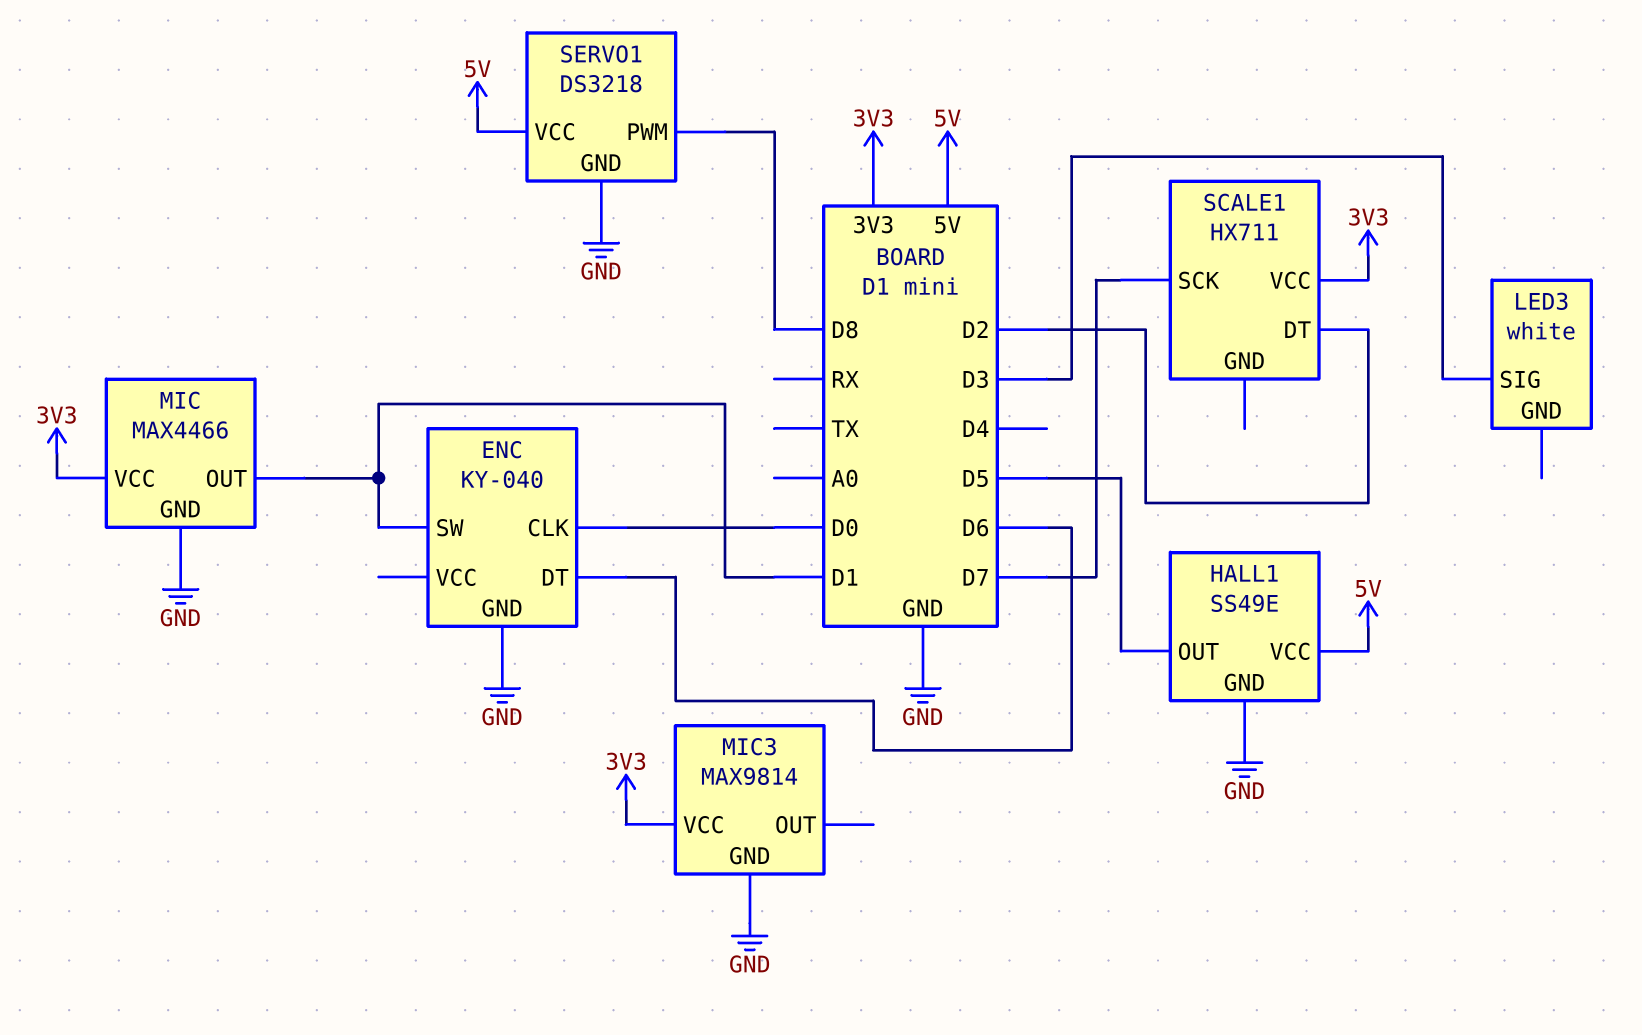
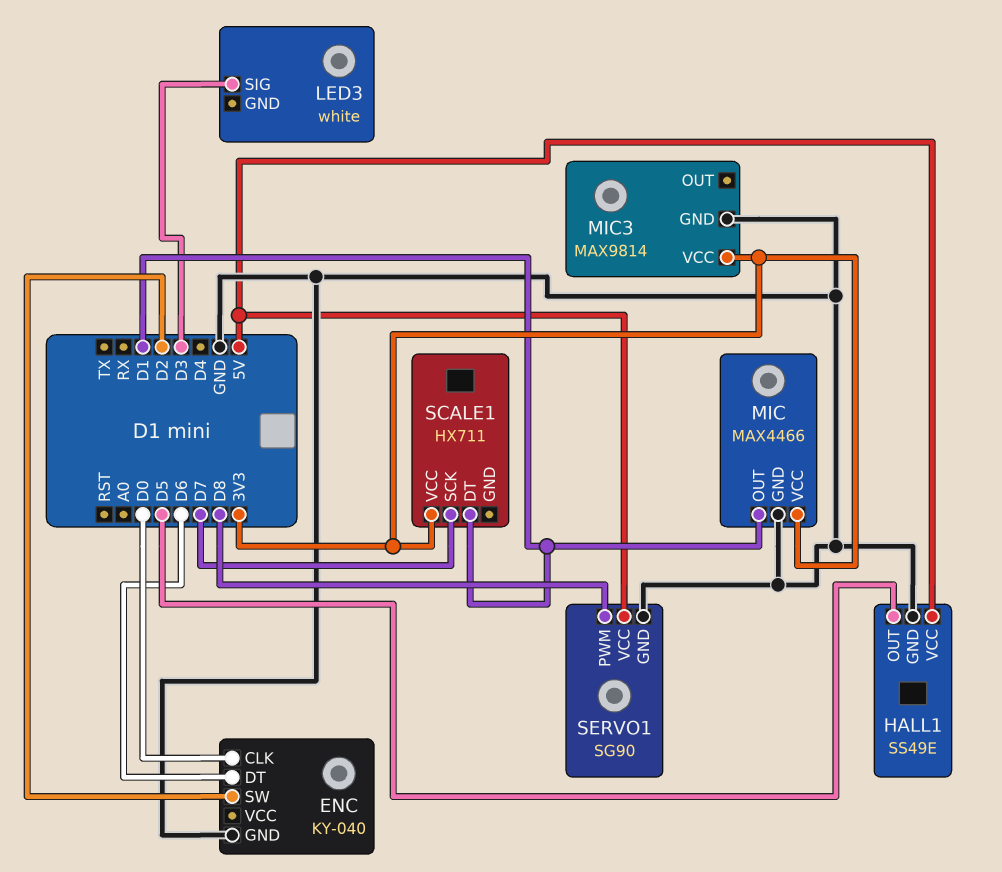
ENC pin SW: D1 -> D2
SCALE1 pin DT: D2 -> D1
SERVO1: DS3218 -> SG90

